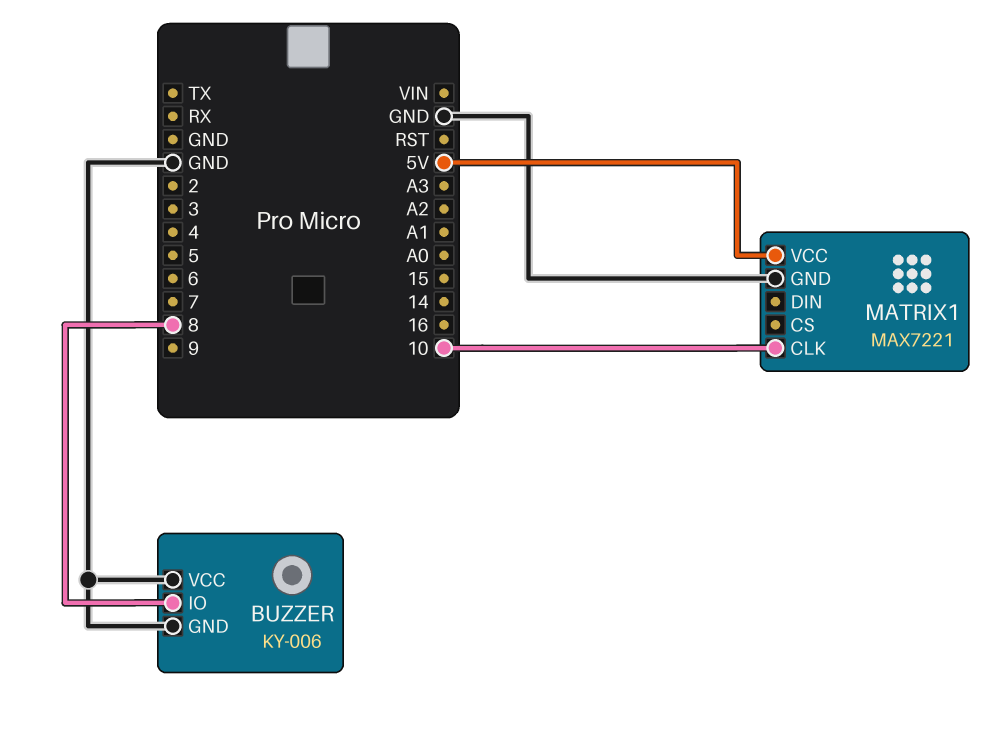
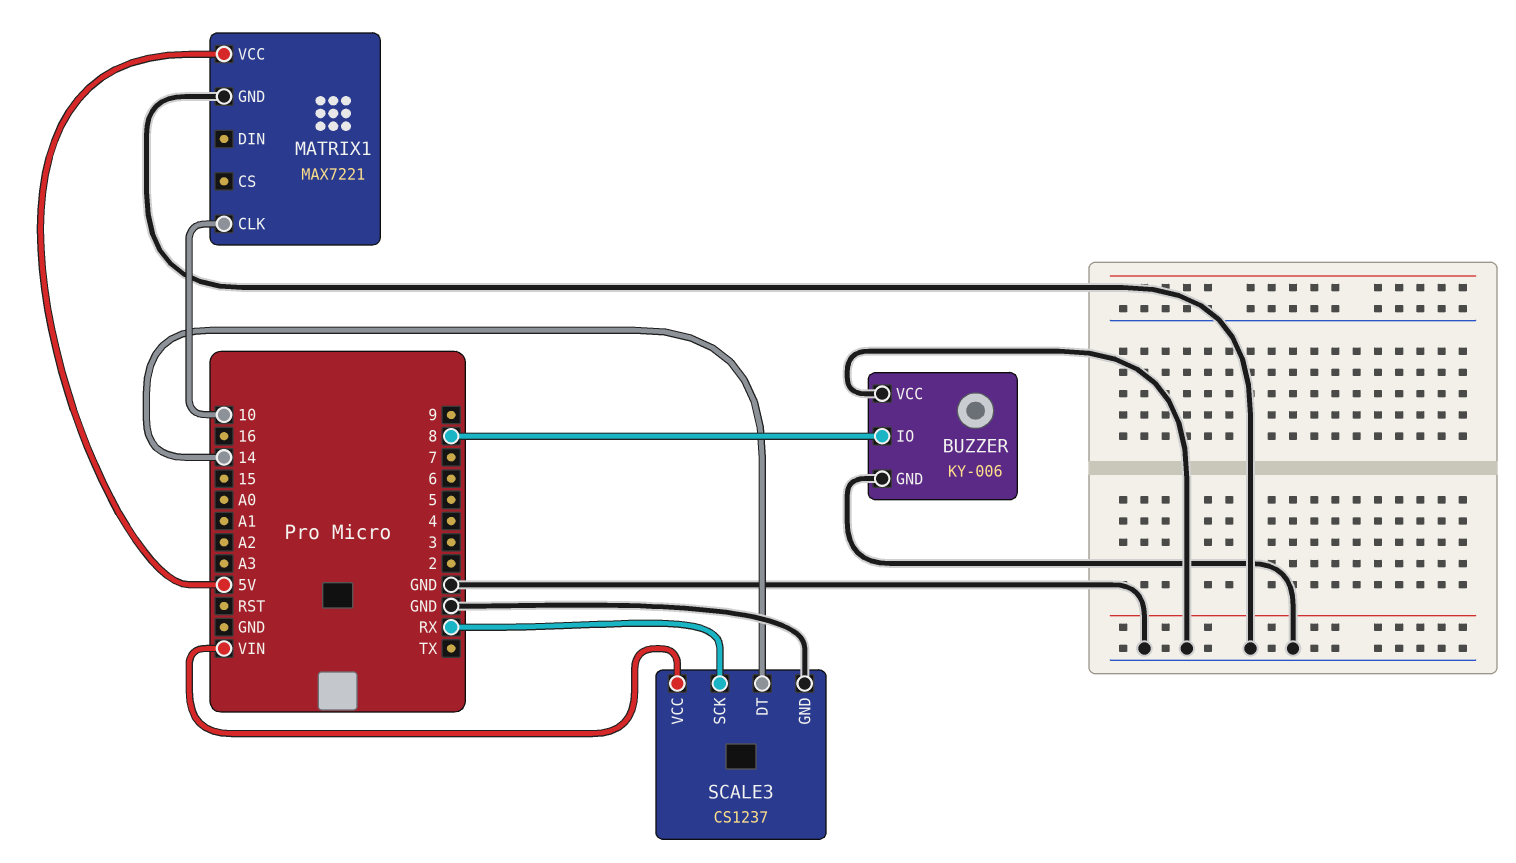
SCALE3: none -> CS1237
SCALE3 pin DT: none -> 14
SCALE3 pin GND: none -> GND
SCALE3 pin SCK: none -> RX
SCALE3 pin VCC: none -> VIN

